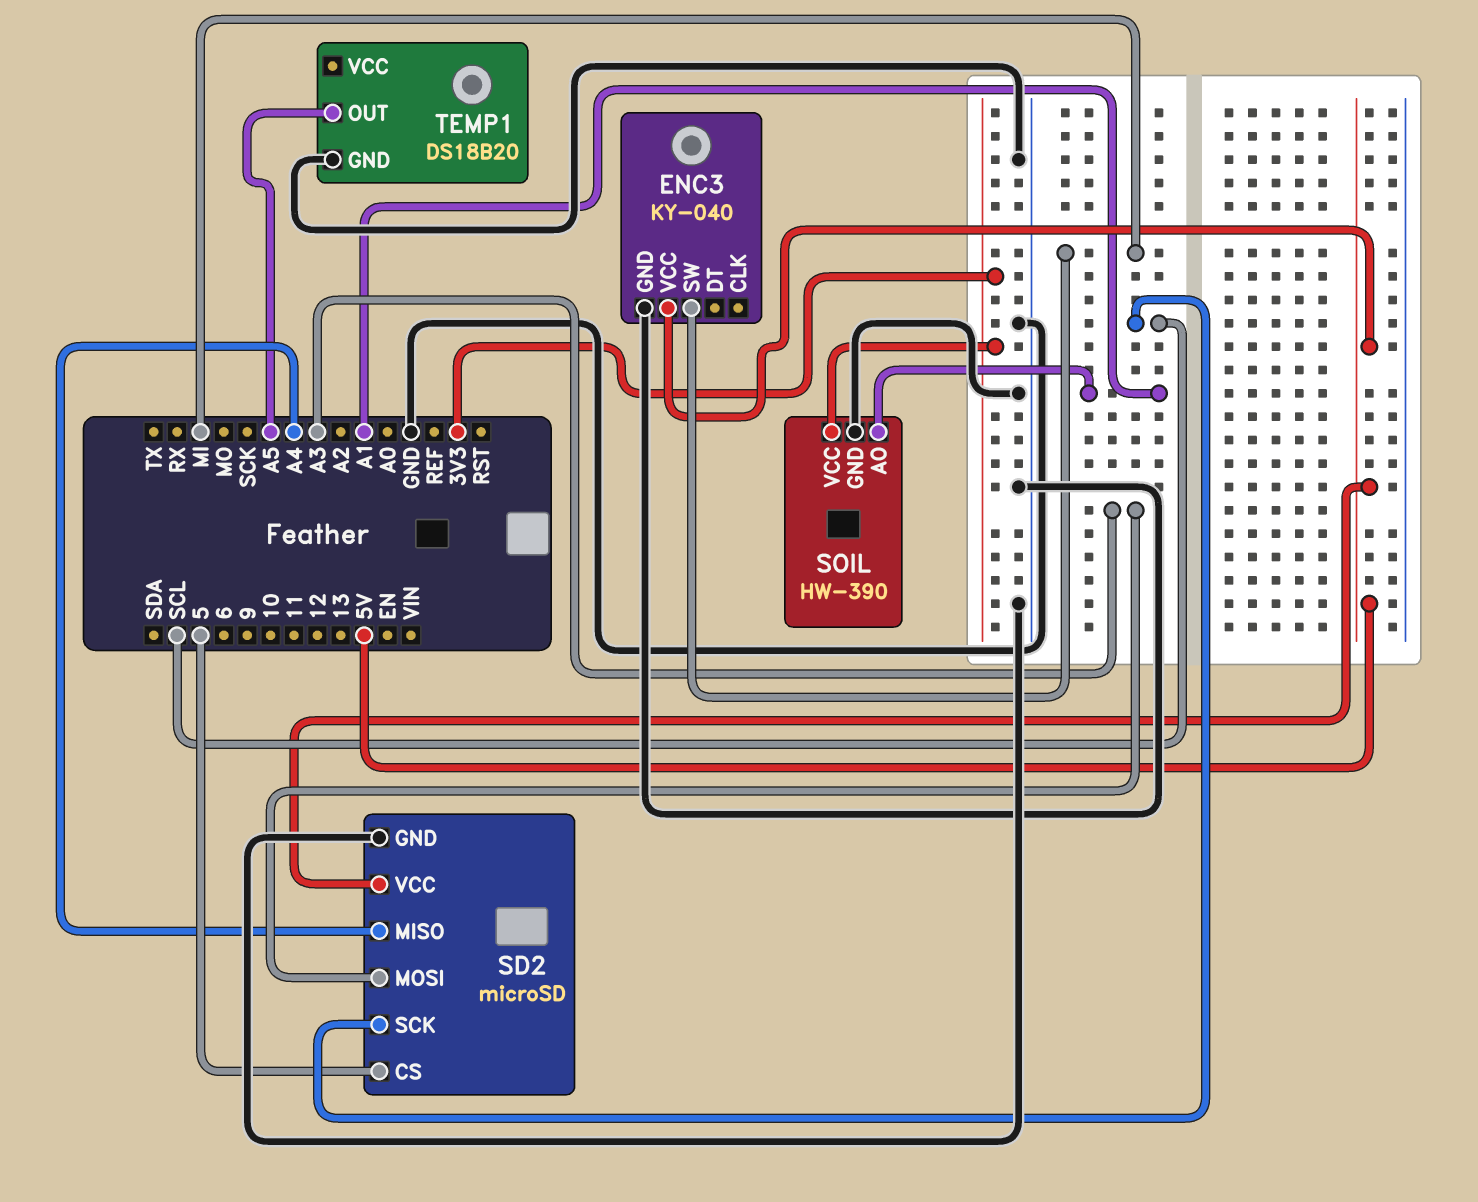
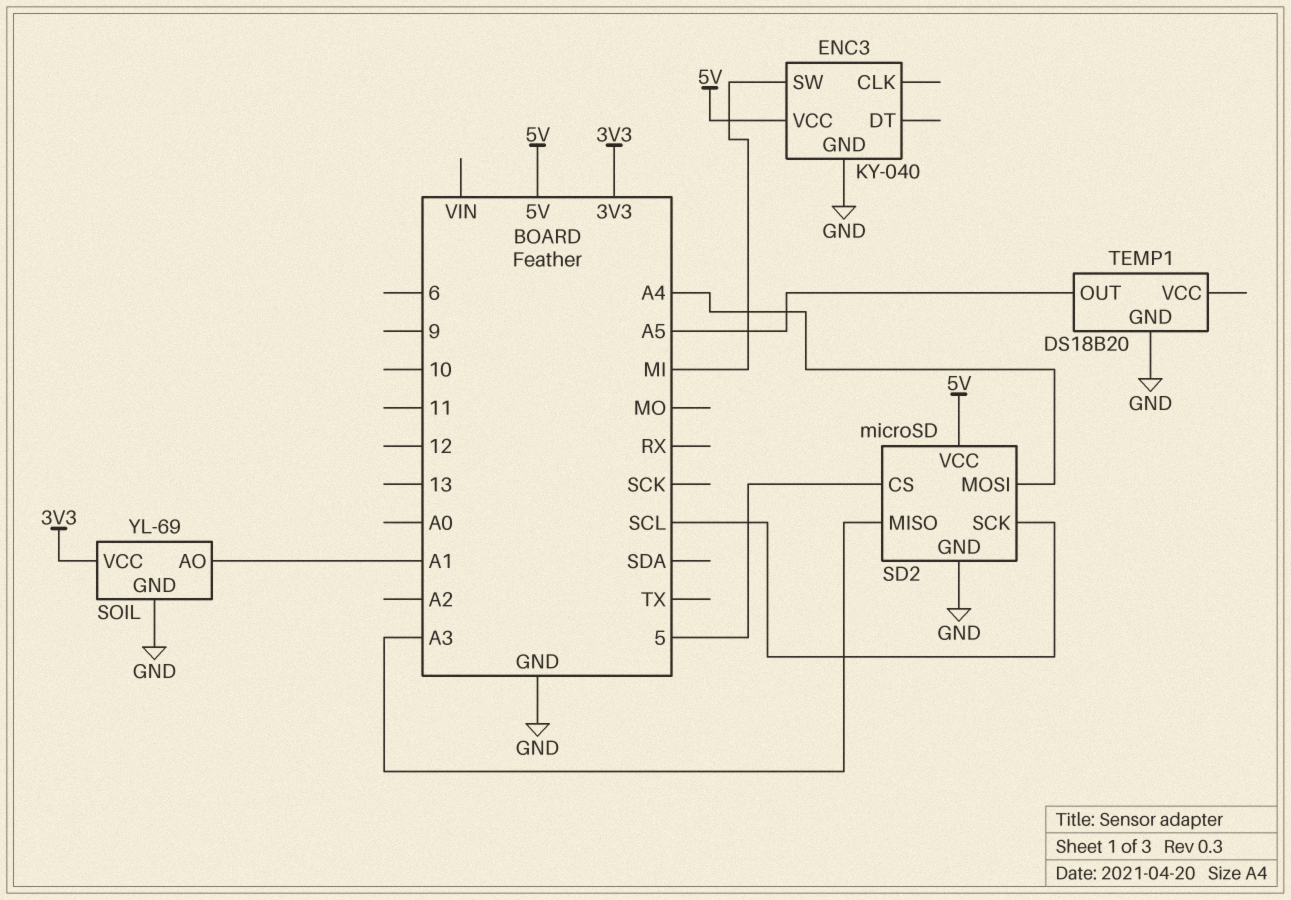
SD2 pin MISO: A4 -> A3
SD2 pin MOSI: A3 -> A4
SOIL: HW-390 -> YL-69

